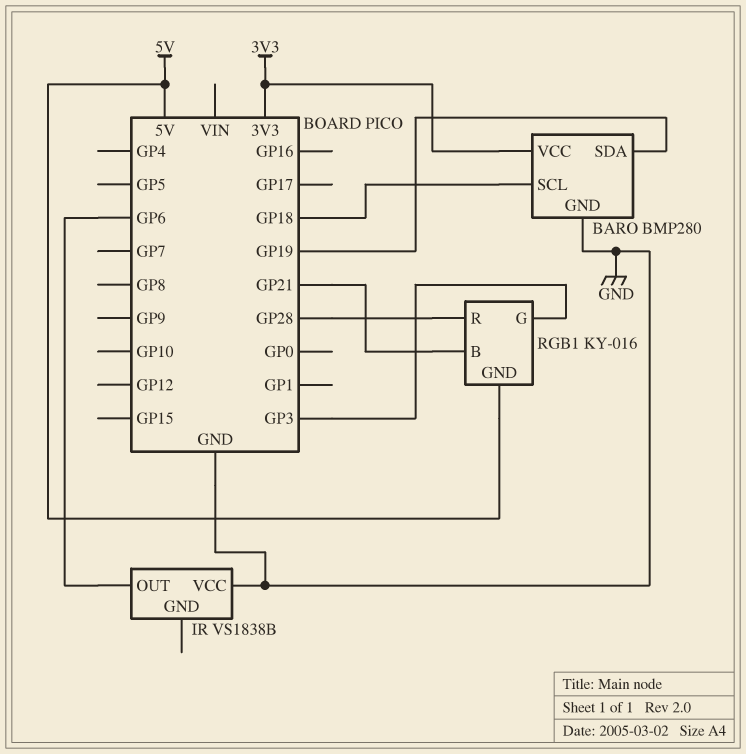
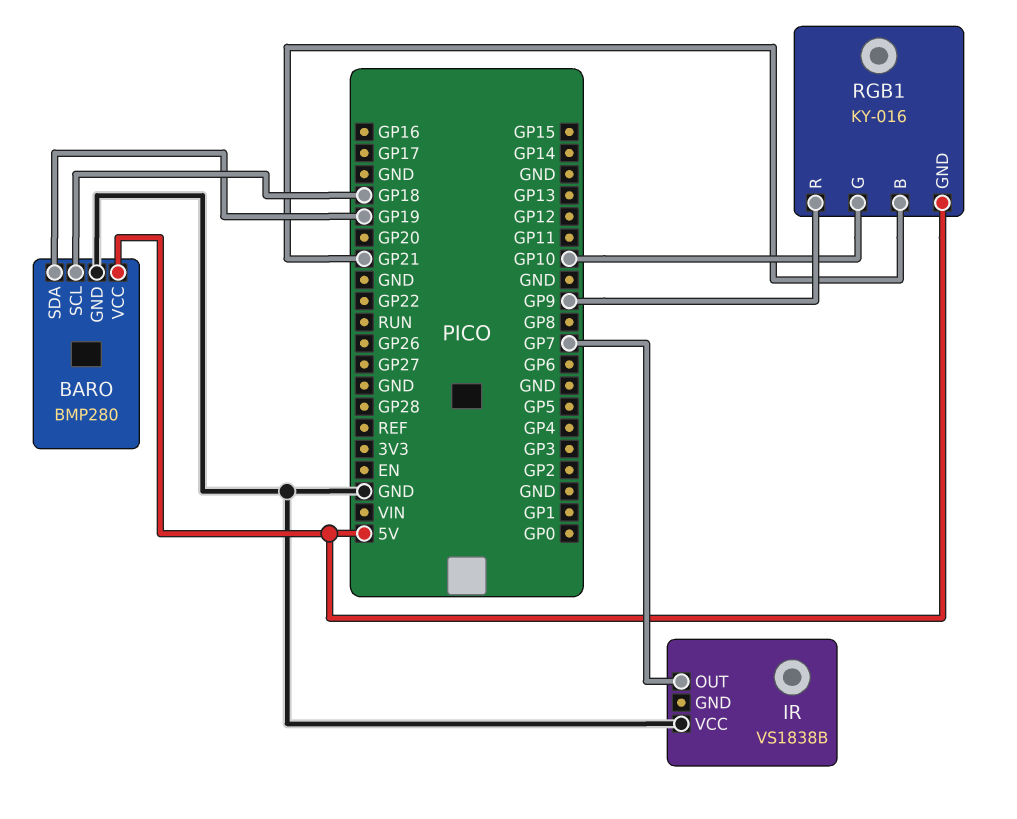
BARO pin VCC: 3V3 -> 5V
IR pin OUT: GP6 -> GP7
RGB1 pin G: GP3 -> GP10
RGB1 pin R: GP28 -> GP9

